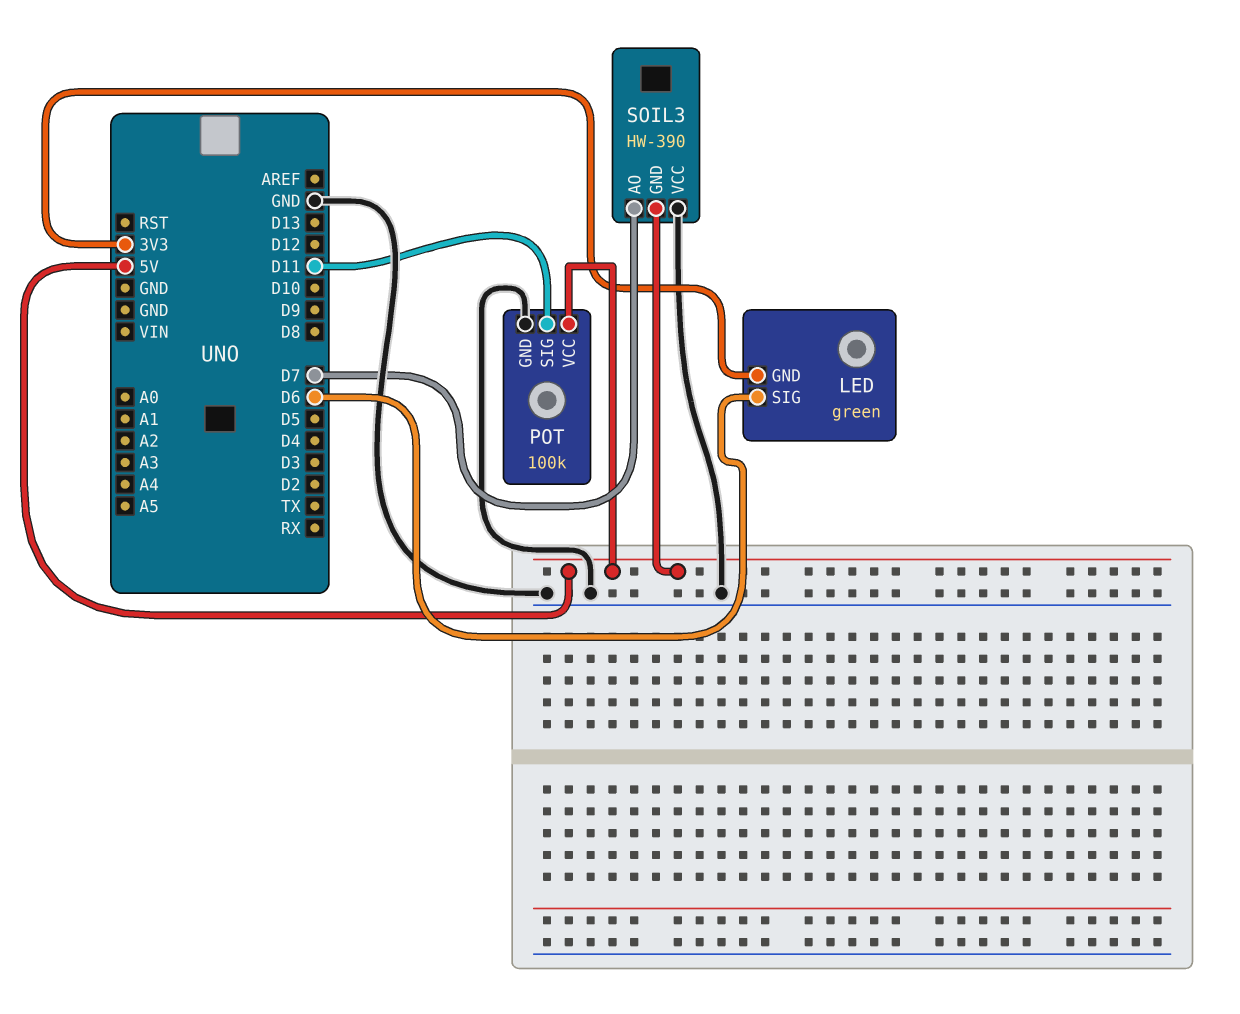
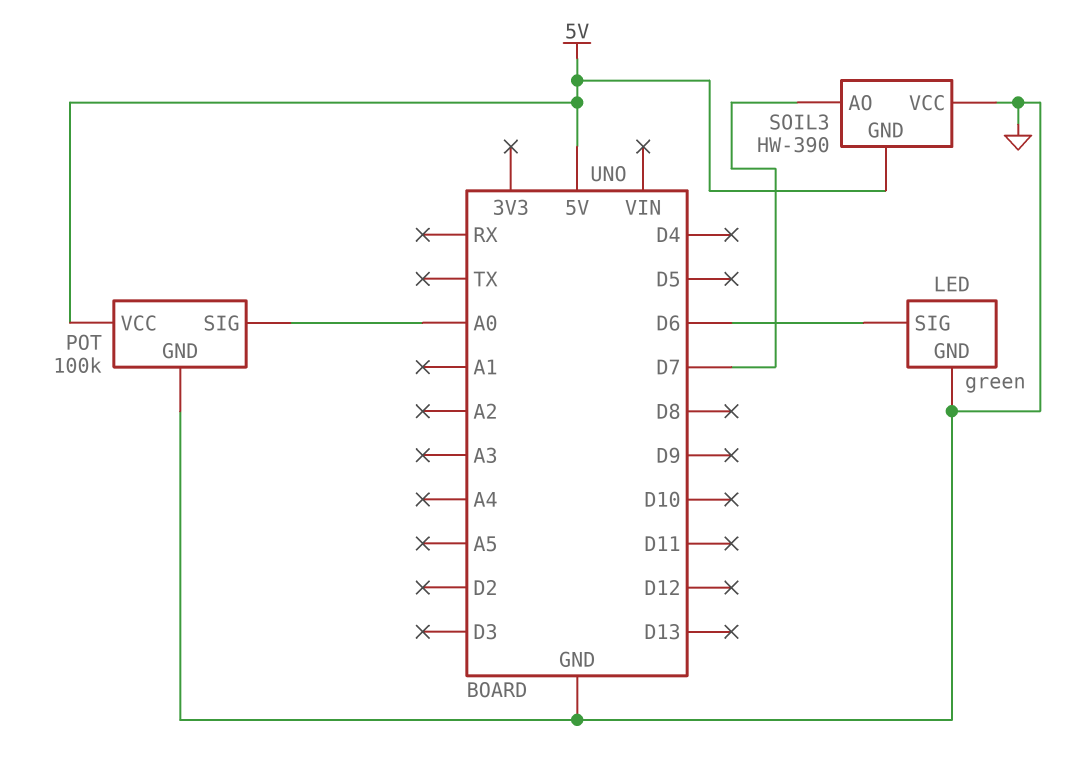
LED pin GND: 3V3 -> GND
POT pin SIG: D11 -> A0

